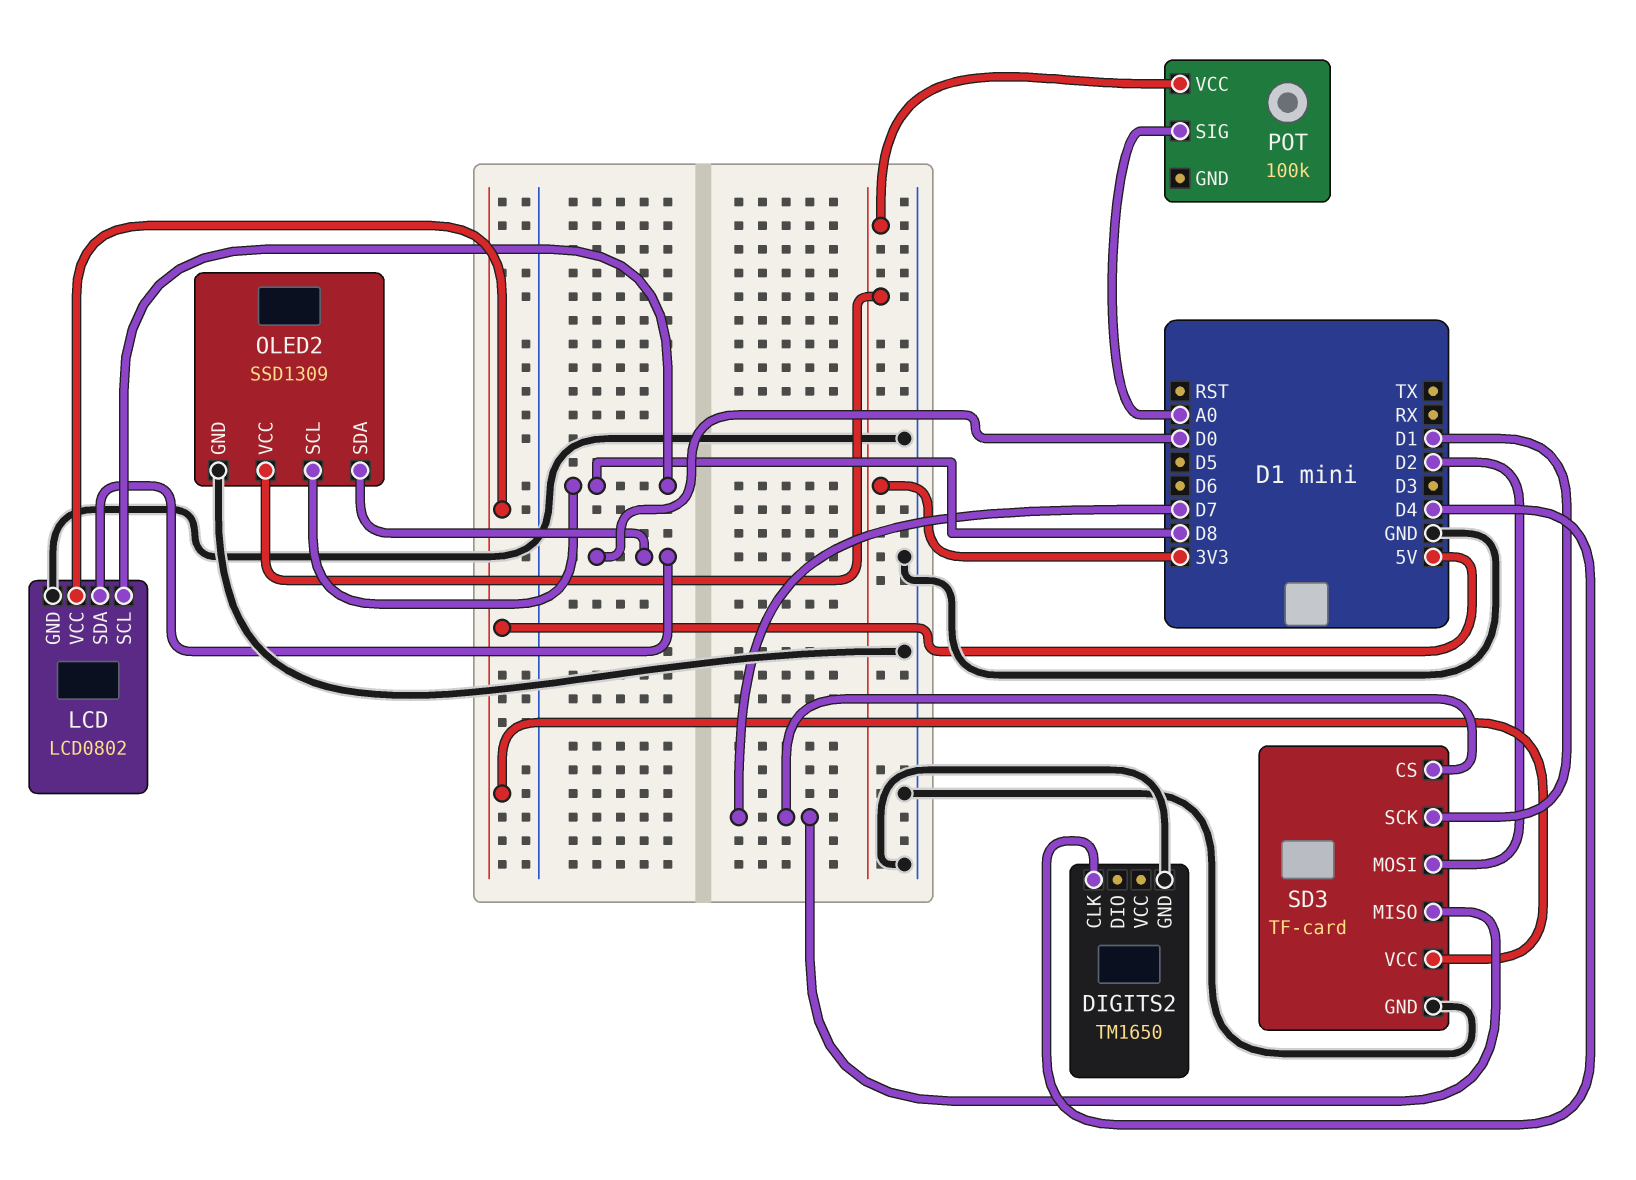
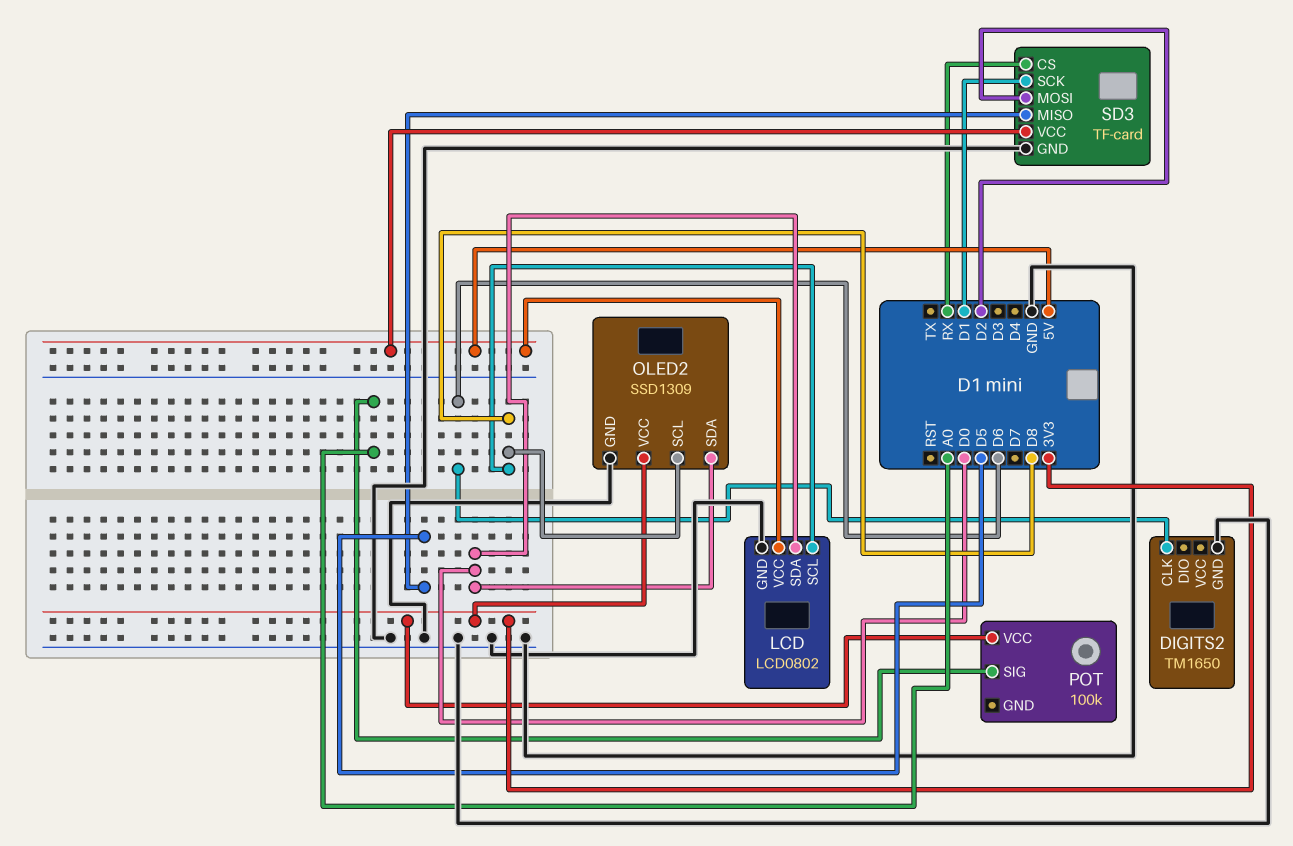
DIGITS2 pin CLK: D4 -> D6
SD3 pin CS: D7 -> RX
SD3 pin MISO: D7 -> D5

